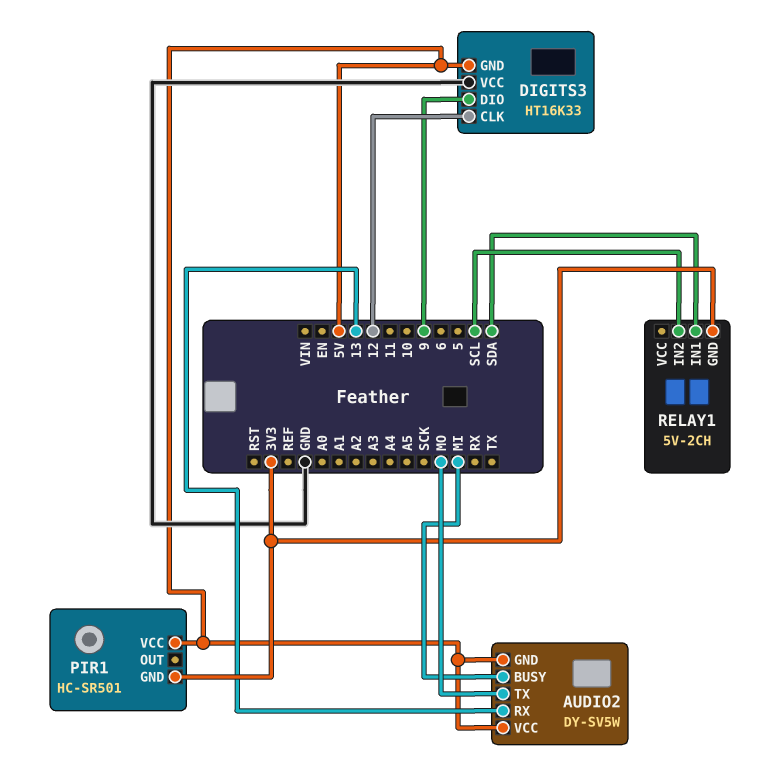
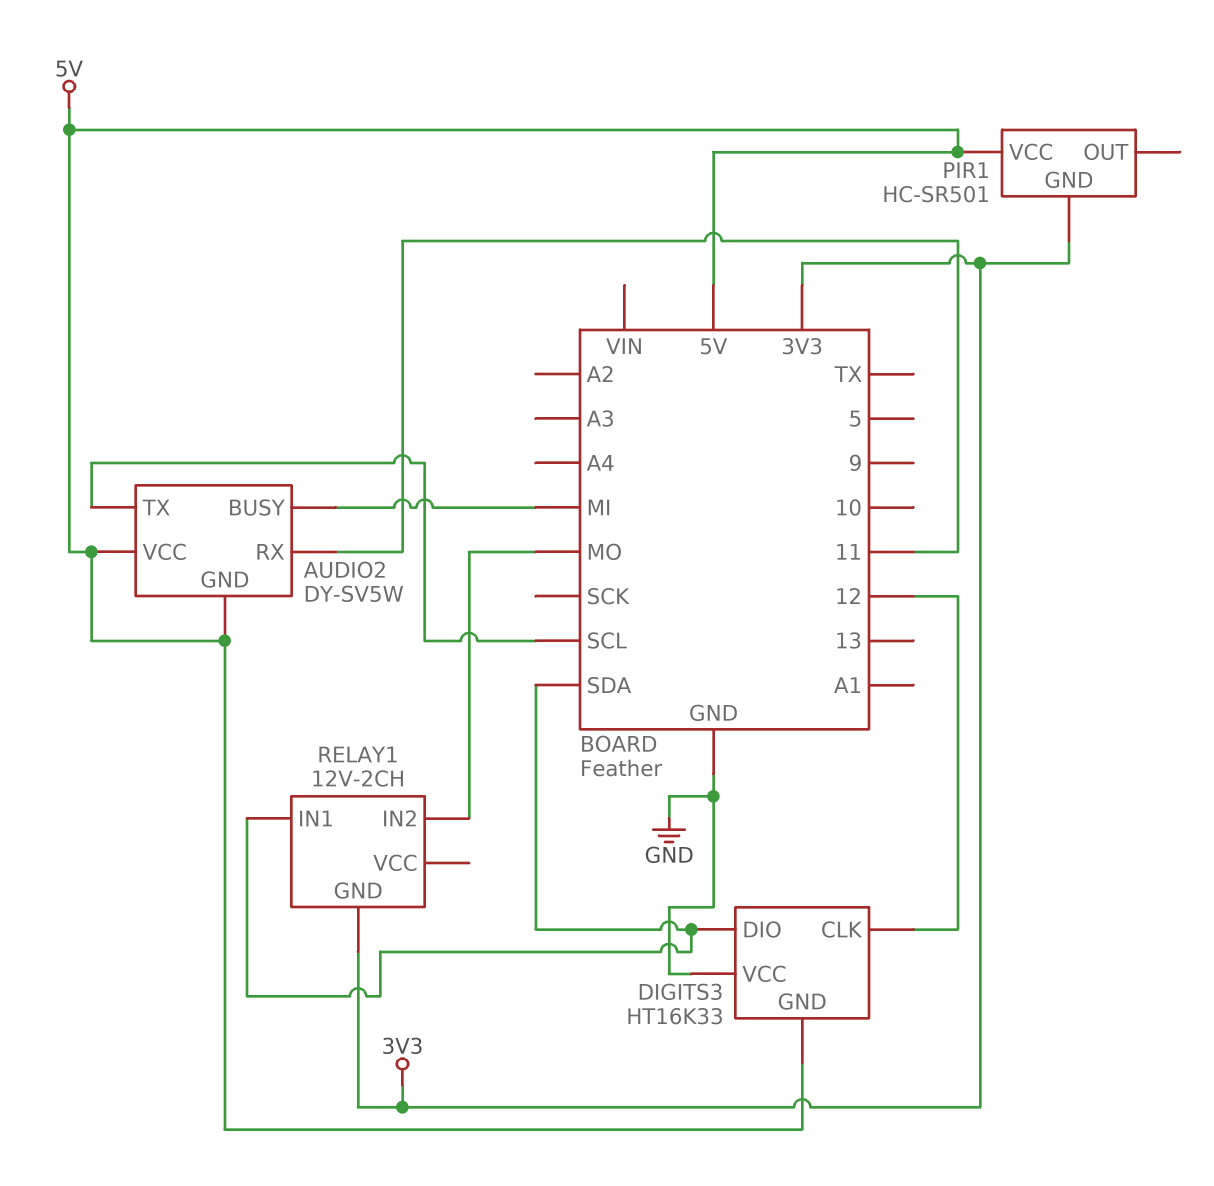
AUDIO2 pin RX: 13 -> 11
AUDIO2 pin TX: MO -> SCL
DIGITS3 pin DIO: 9 -> SDA
RELAY1: 5V-2CH -> 12V-2CH
RELAY1 pin IN2: SCL -> MO

